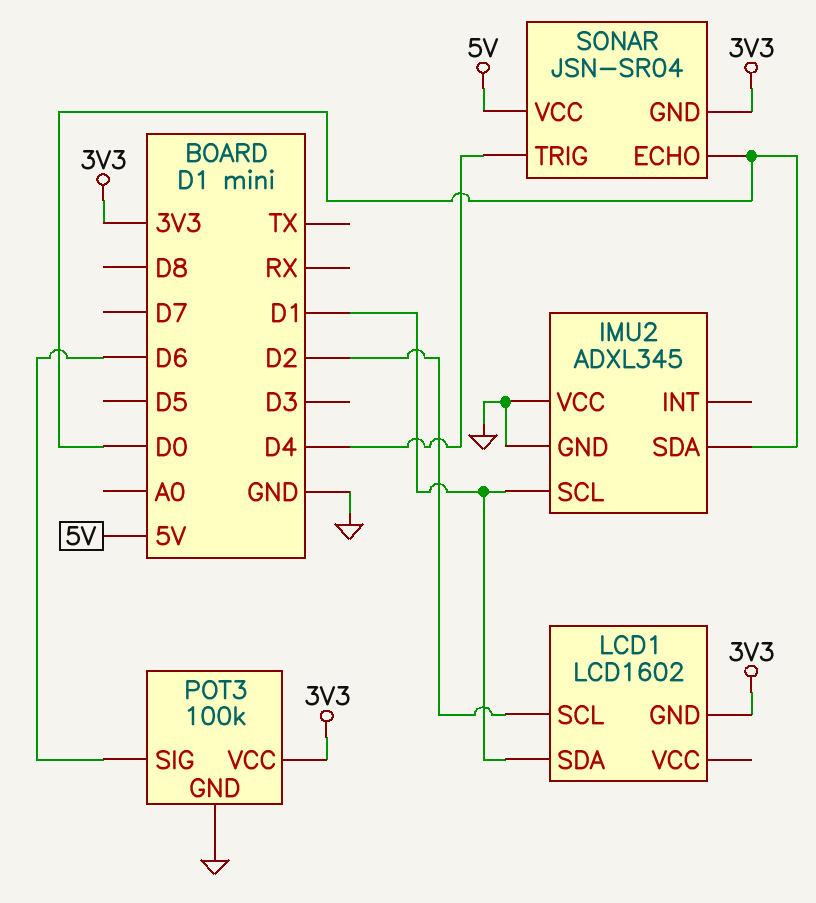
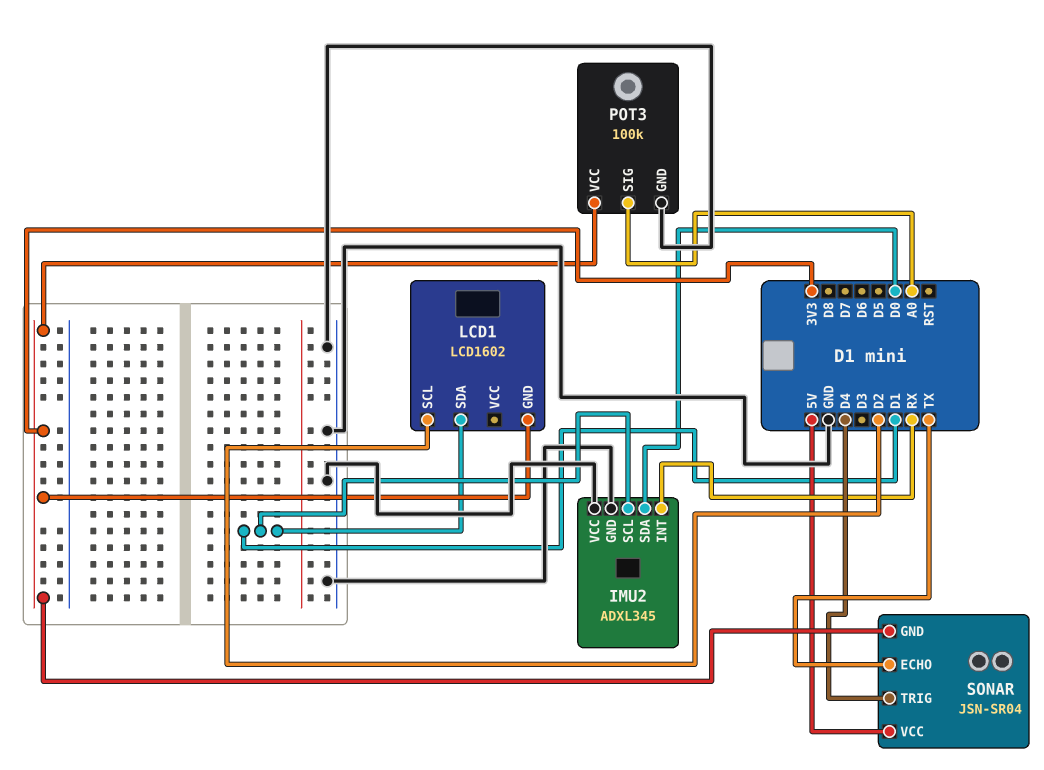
IMU2 pin INT: none -> RX
POT3 pin SIG: D6 -> A0
SONAR pin ECHO: D0 -> TX

